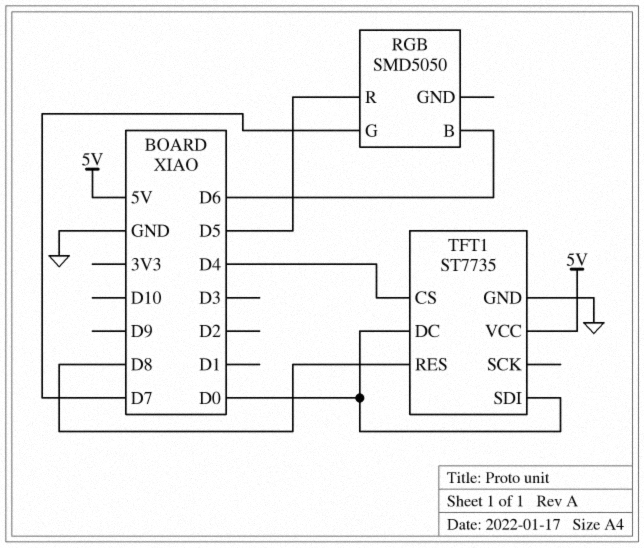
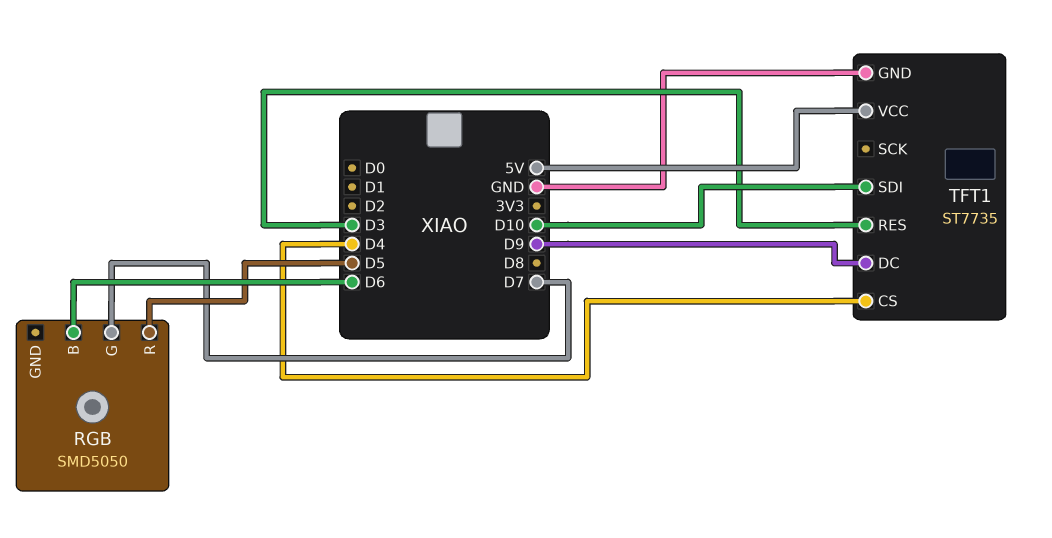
TFT1 pin DC: D0 -> D9
TFT1 pin RES: D8 -> D3
TFT1 pin SDI: D0 -> D10

